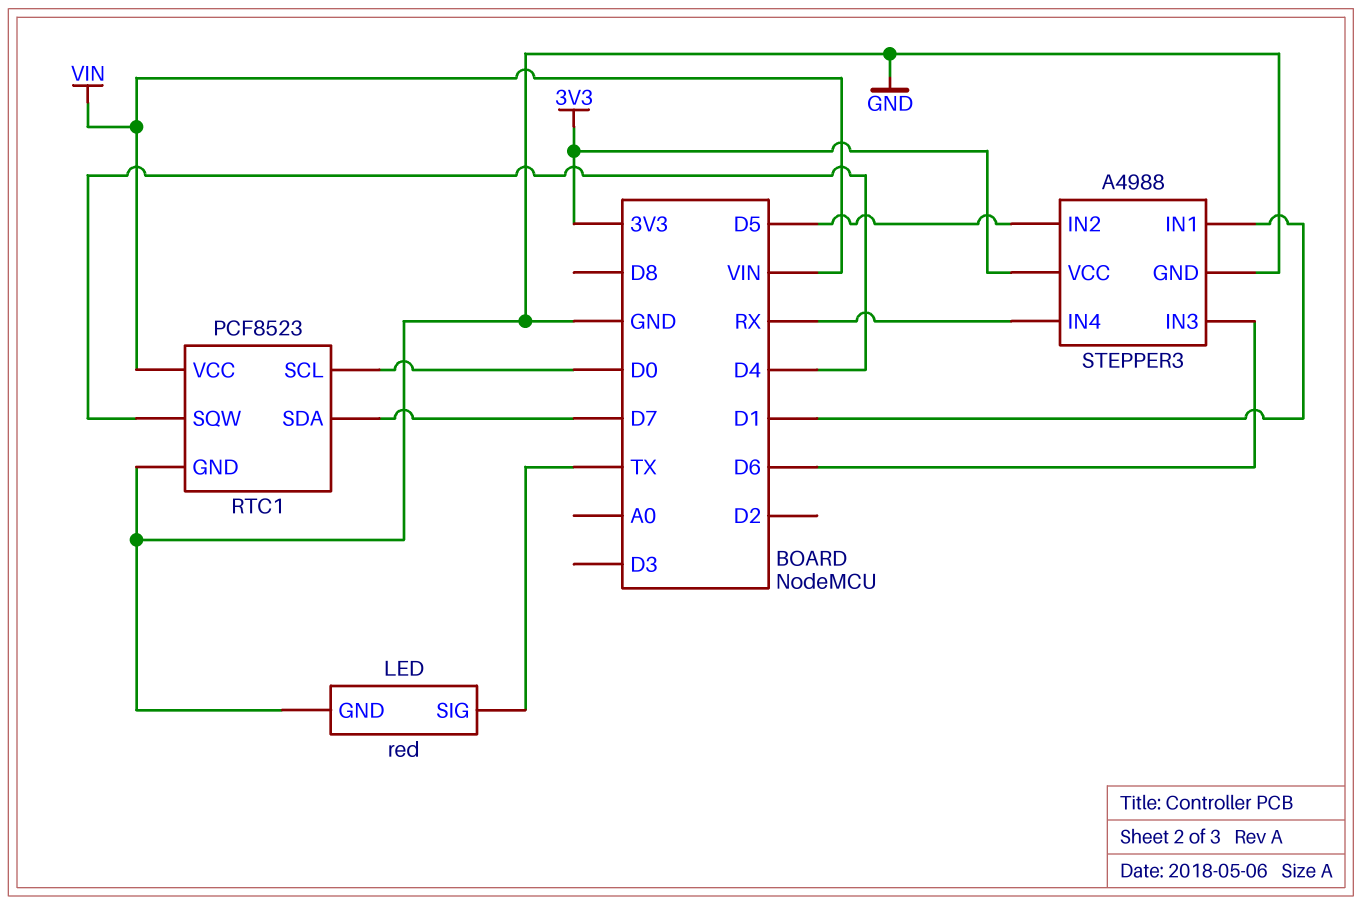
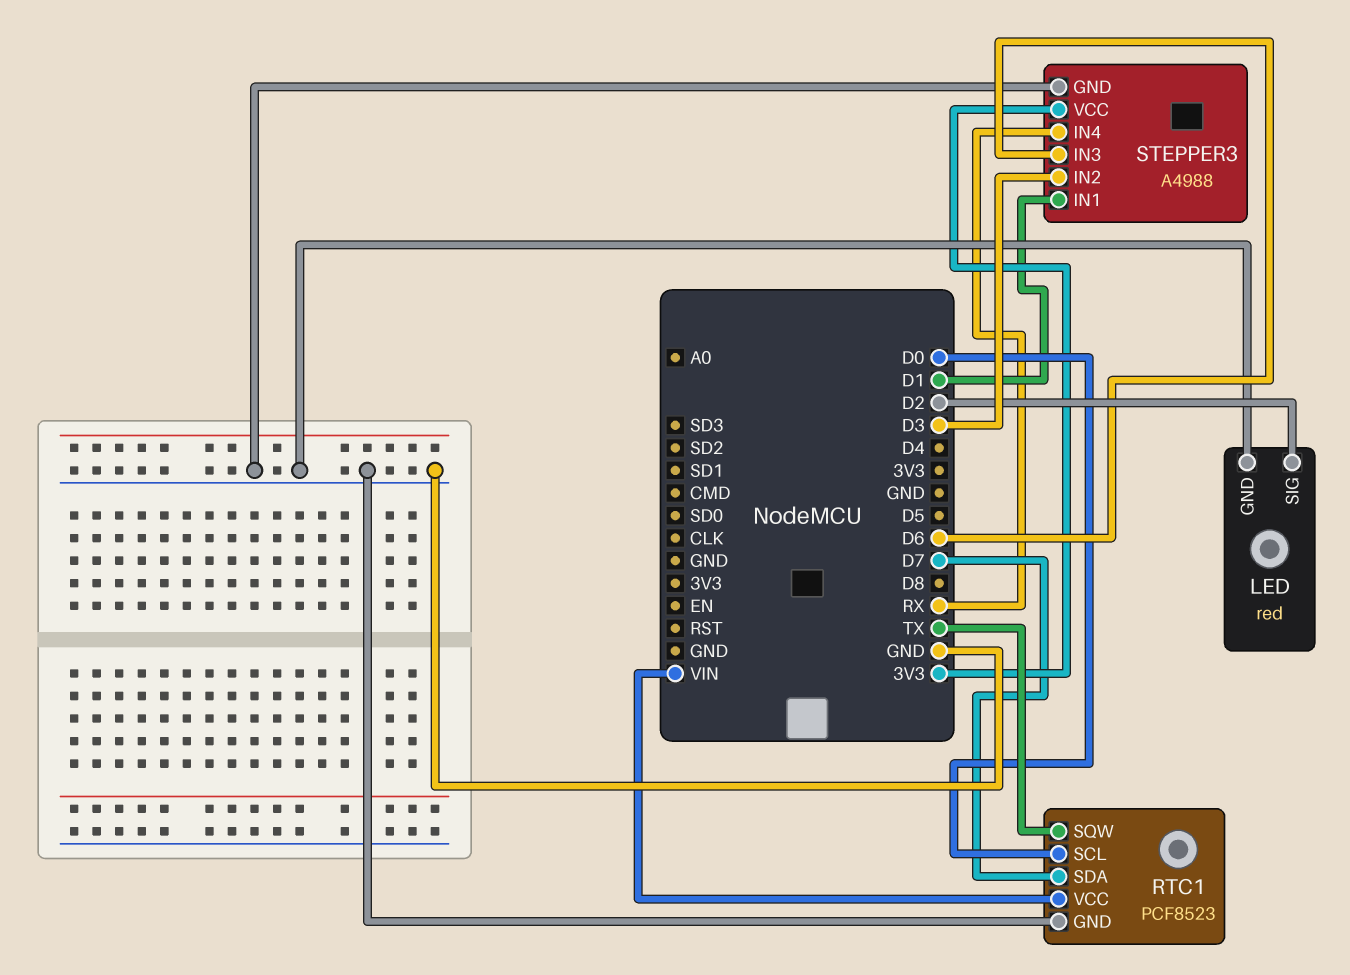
LED pin SIG: TX -> D2
RTC1 pin SQW: D4 -> TX
STEPPER3 pin IN2: D5 -> D3

